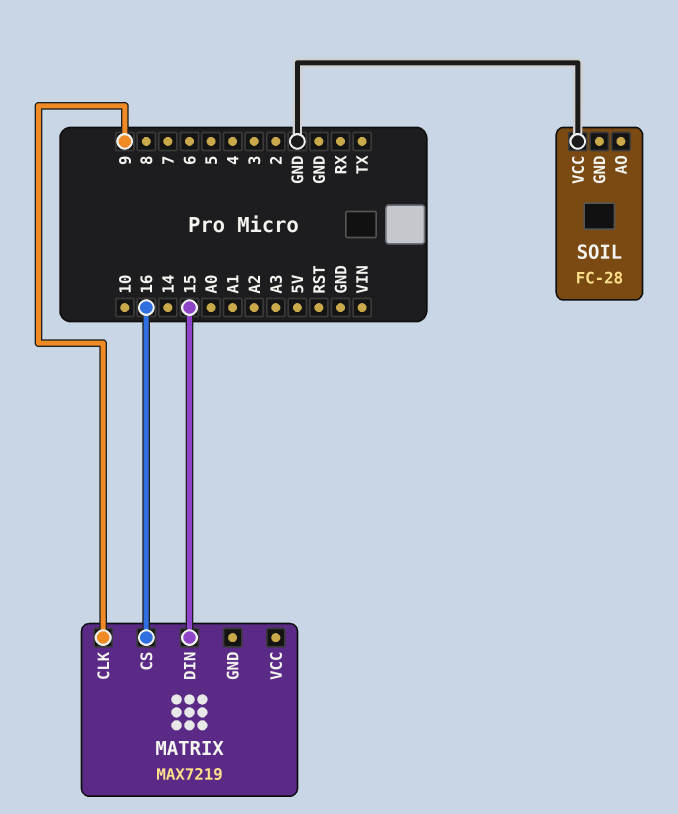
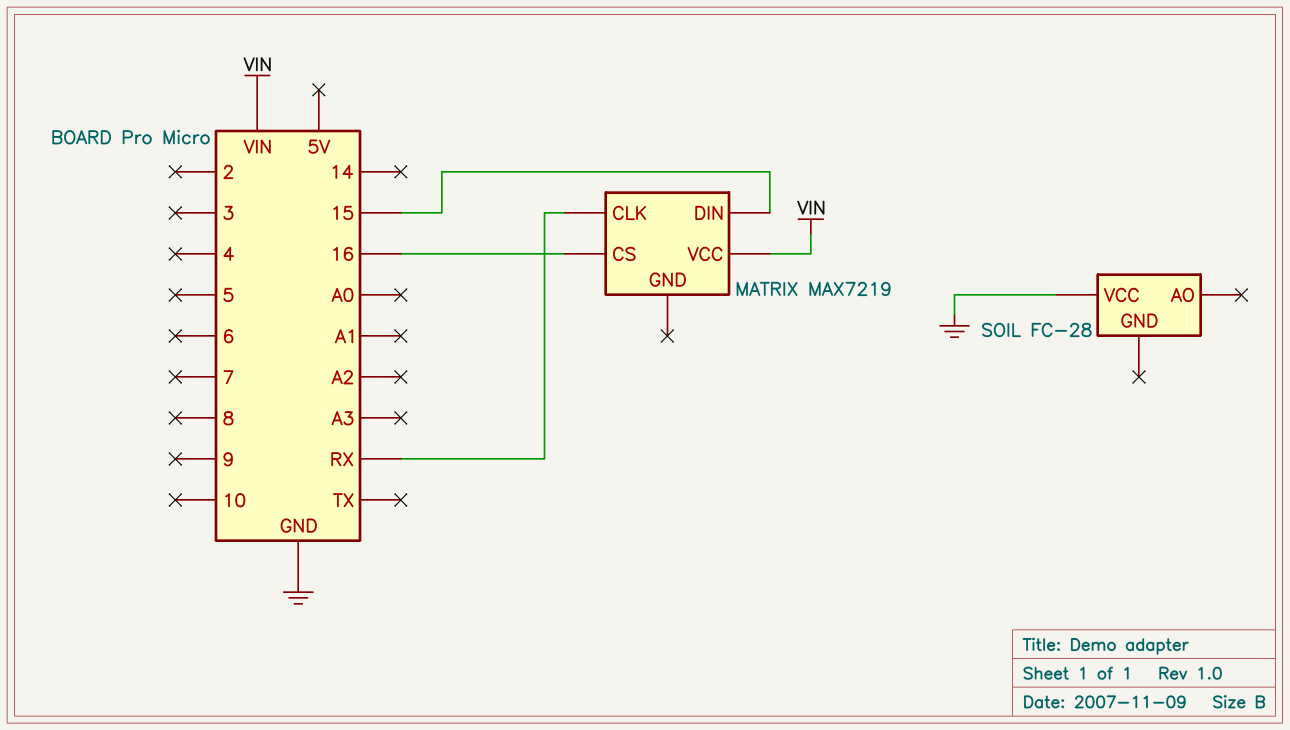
MATRIX pin CLK: 9 -> RX
MATRIX pin VCC: none -> VIN

